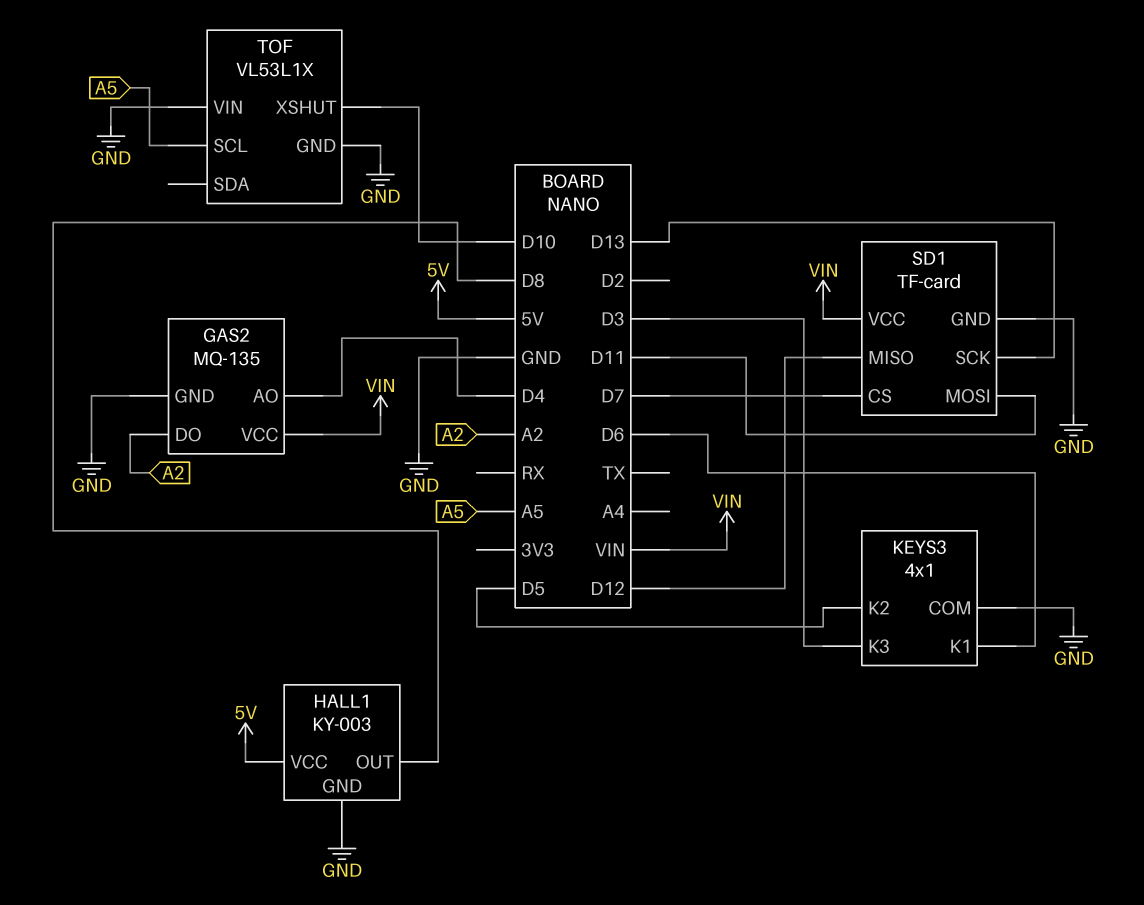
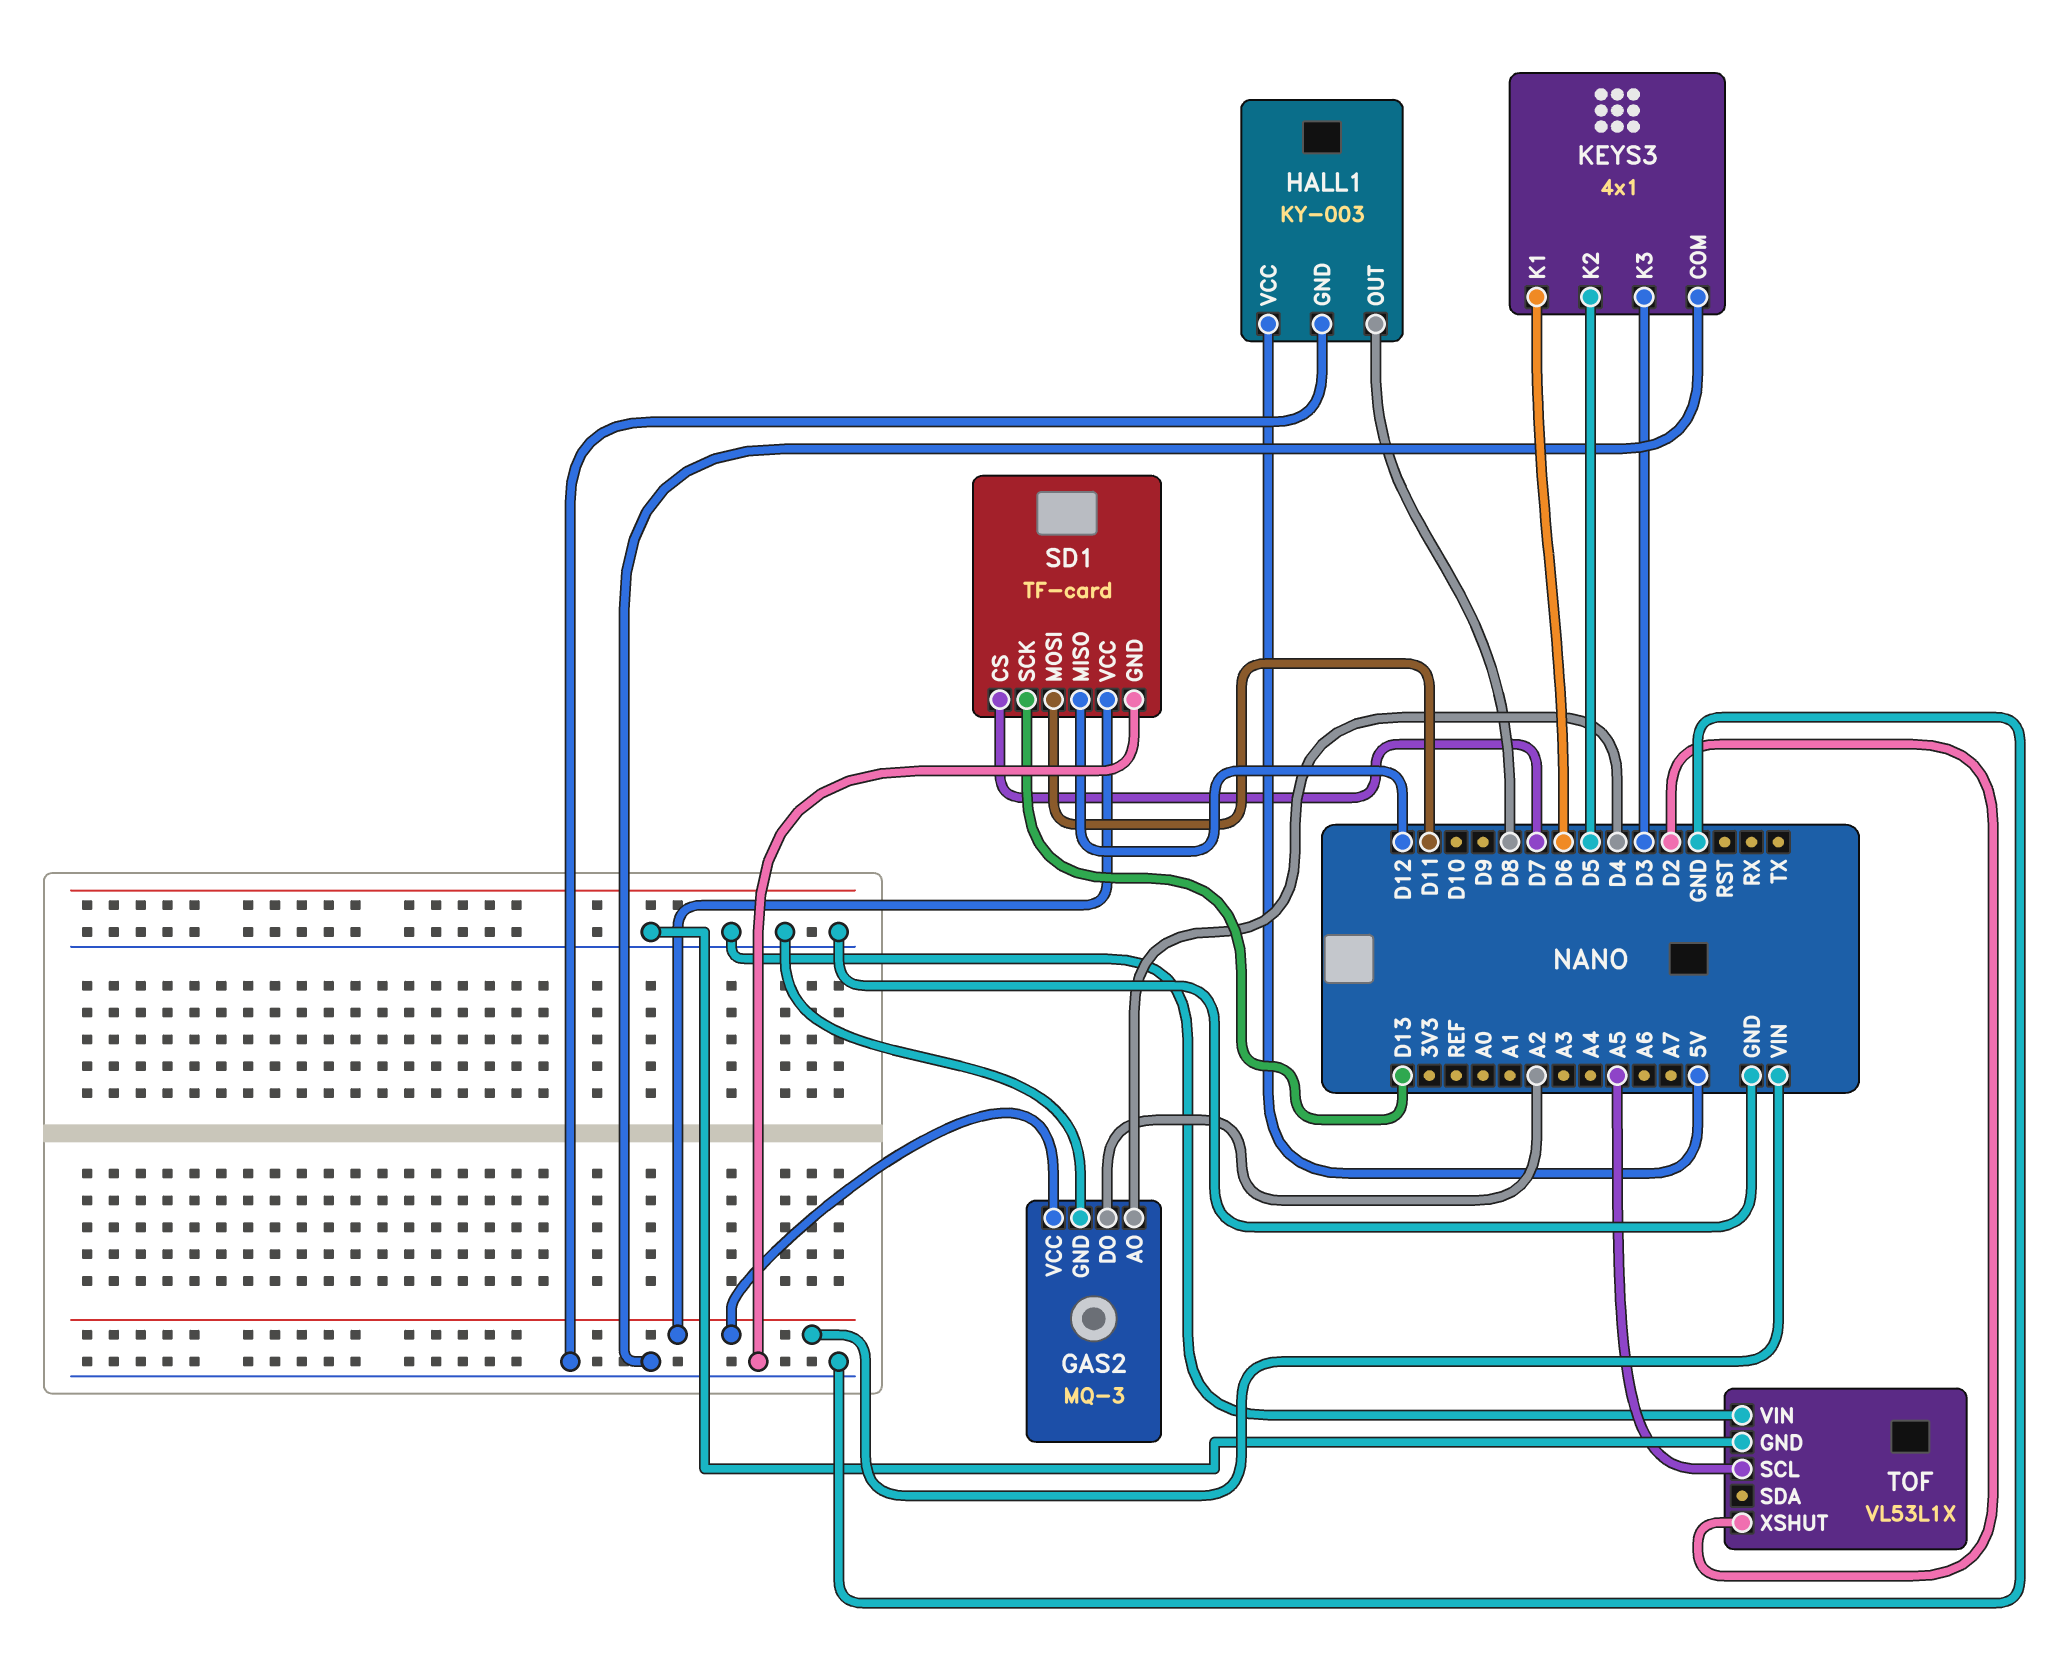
GAS2: MQ-135 -> MQ-3
TOF pin XSHUT: D10 -> D2

